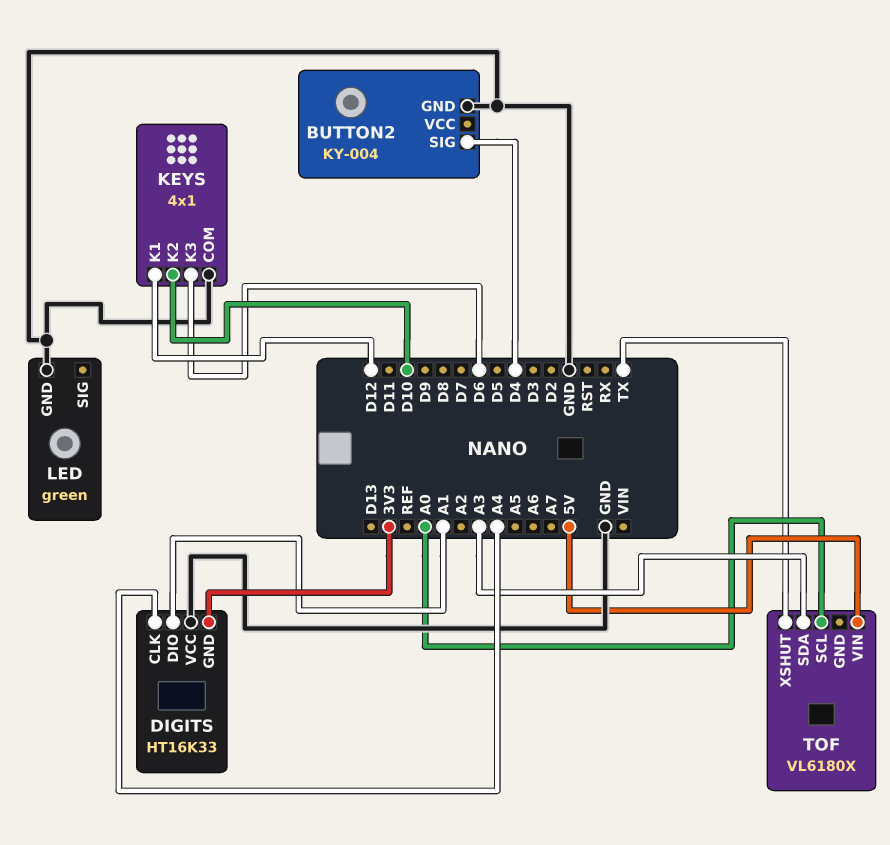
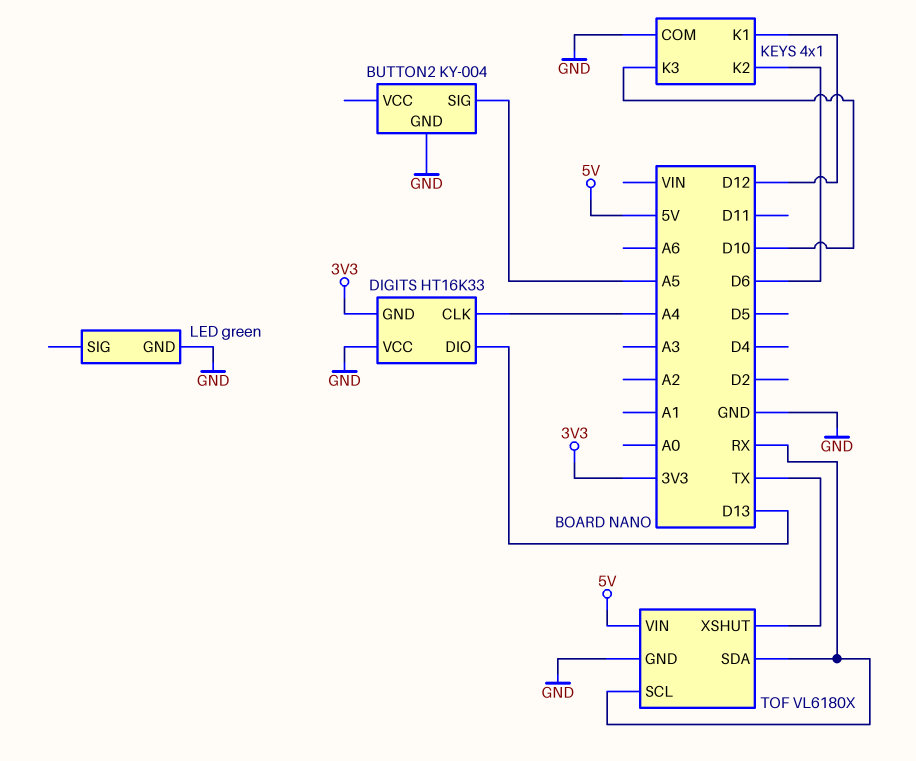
BUTTON2 pin SIG: D4 -> A5
DIGITS pin DIO: A1 -> D13
KEYS pin K2: D10 -> D6
KEYS pin K3: D6 -> D10
TOF pin GND: none -> GND
TOF pin SCL: A0 -> RX
TOF pin SDA: A3 -> RX

